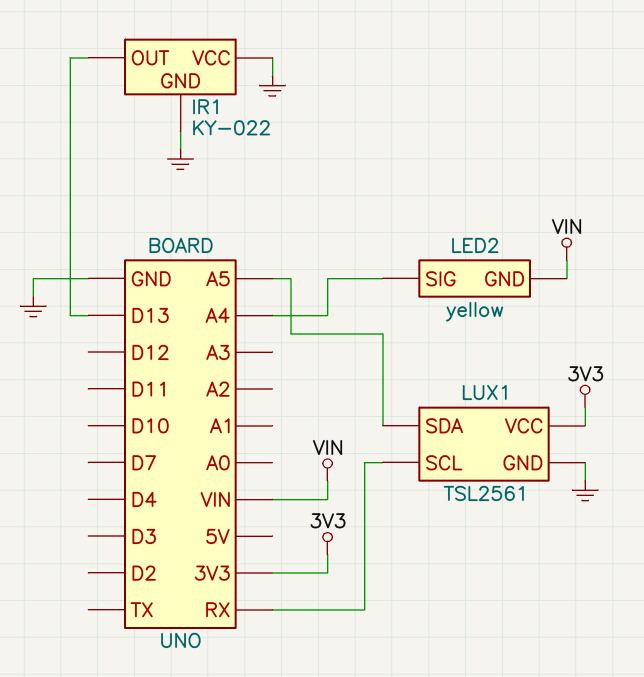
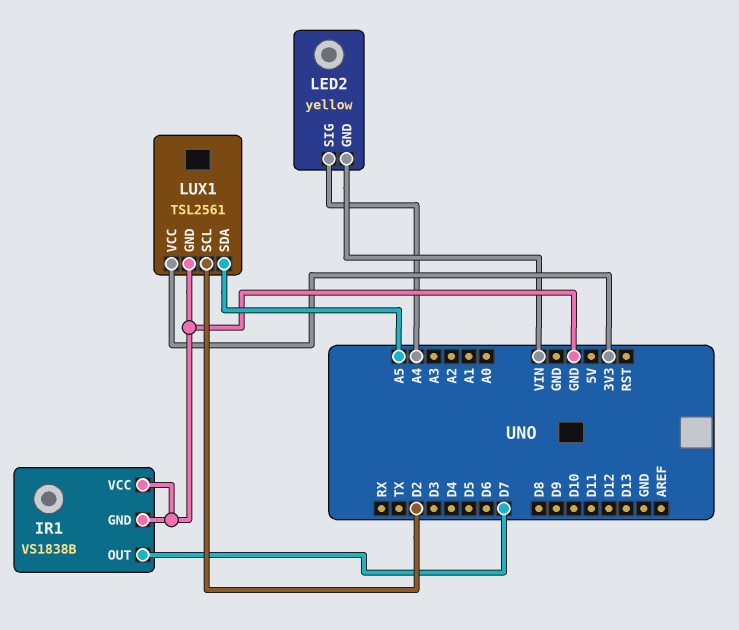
IR1: KY-022 -> VS1838B
IR1 pin OUT: D13 -> D7
LUX1 pin SCL: RX -> D2

